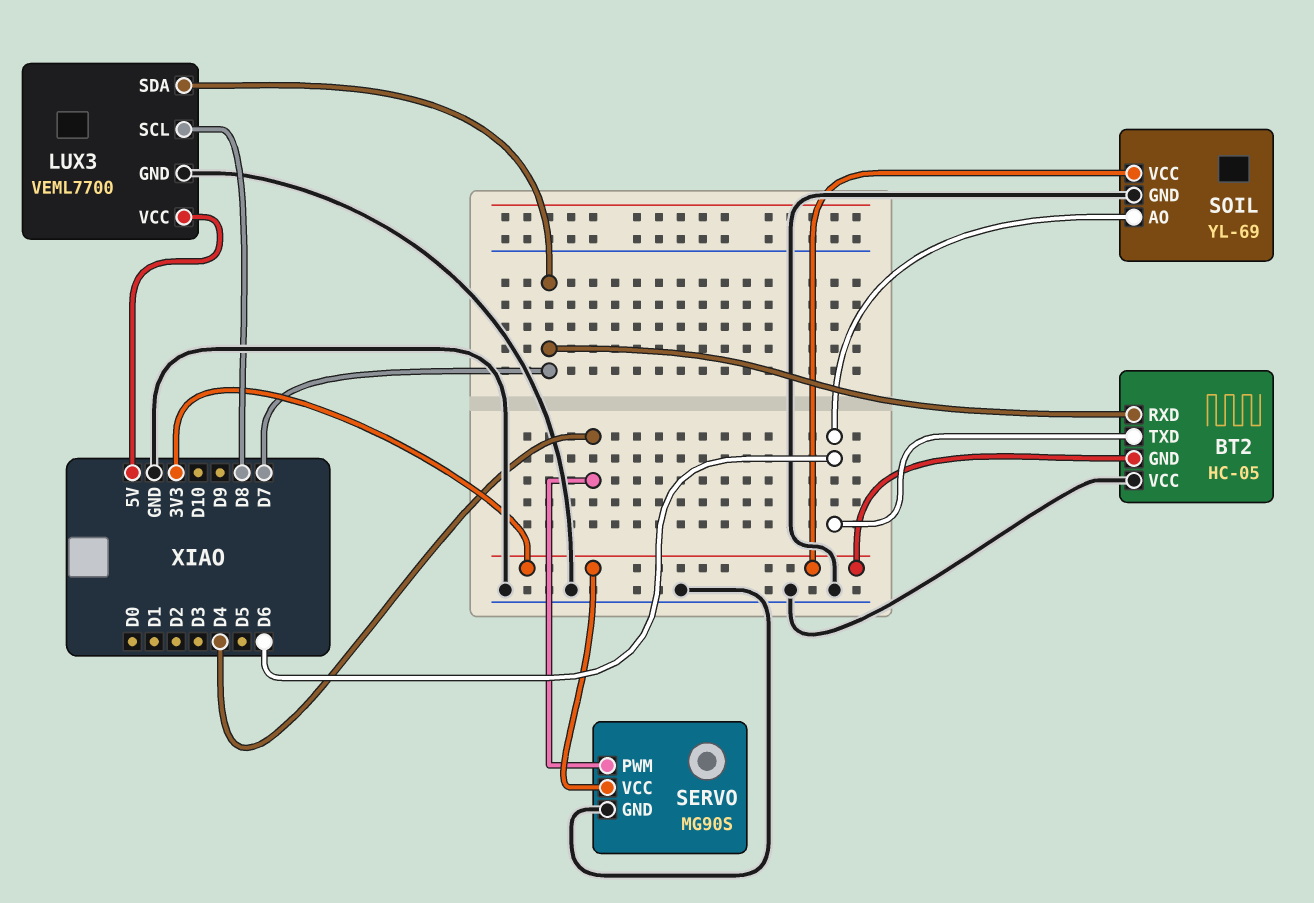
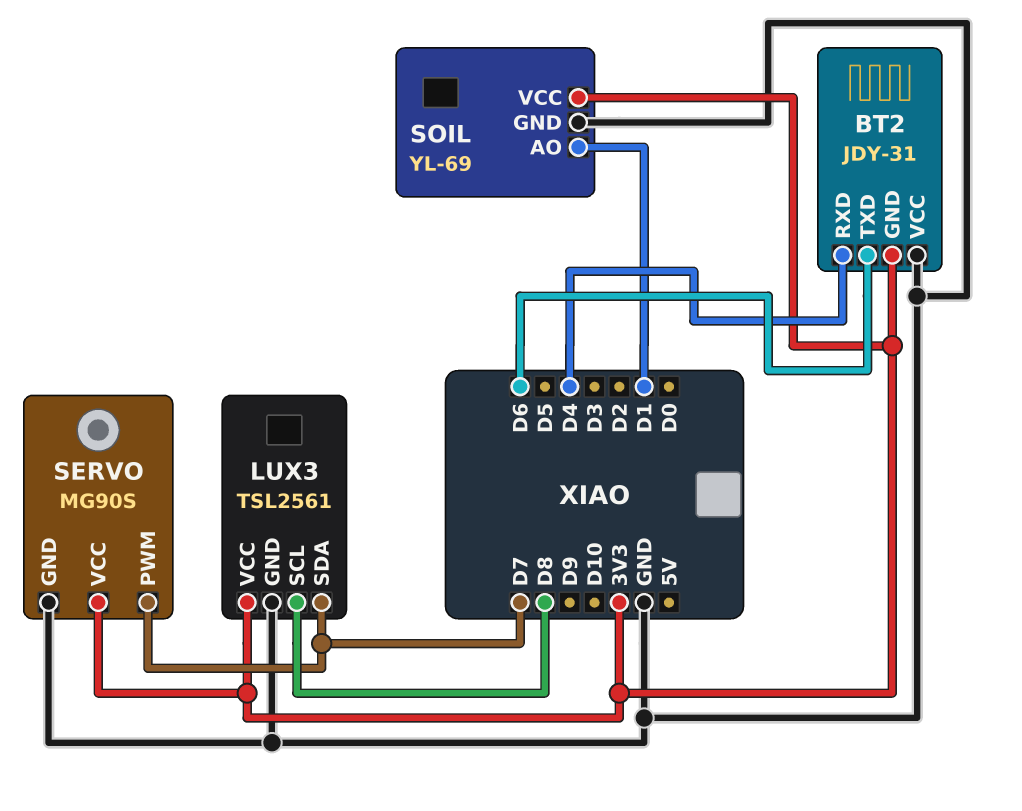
BT2: HC-05 -> JDY-31
BT2 pin RXD: D7 -> D4
LUX3: VEML7700 -> TSL2561
LUX3 pin VCC: 5V -> 3V3
SERVO pin PWM: D4 -> D7
SOIL pin AO: D6 -> D1

